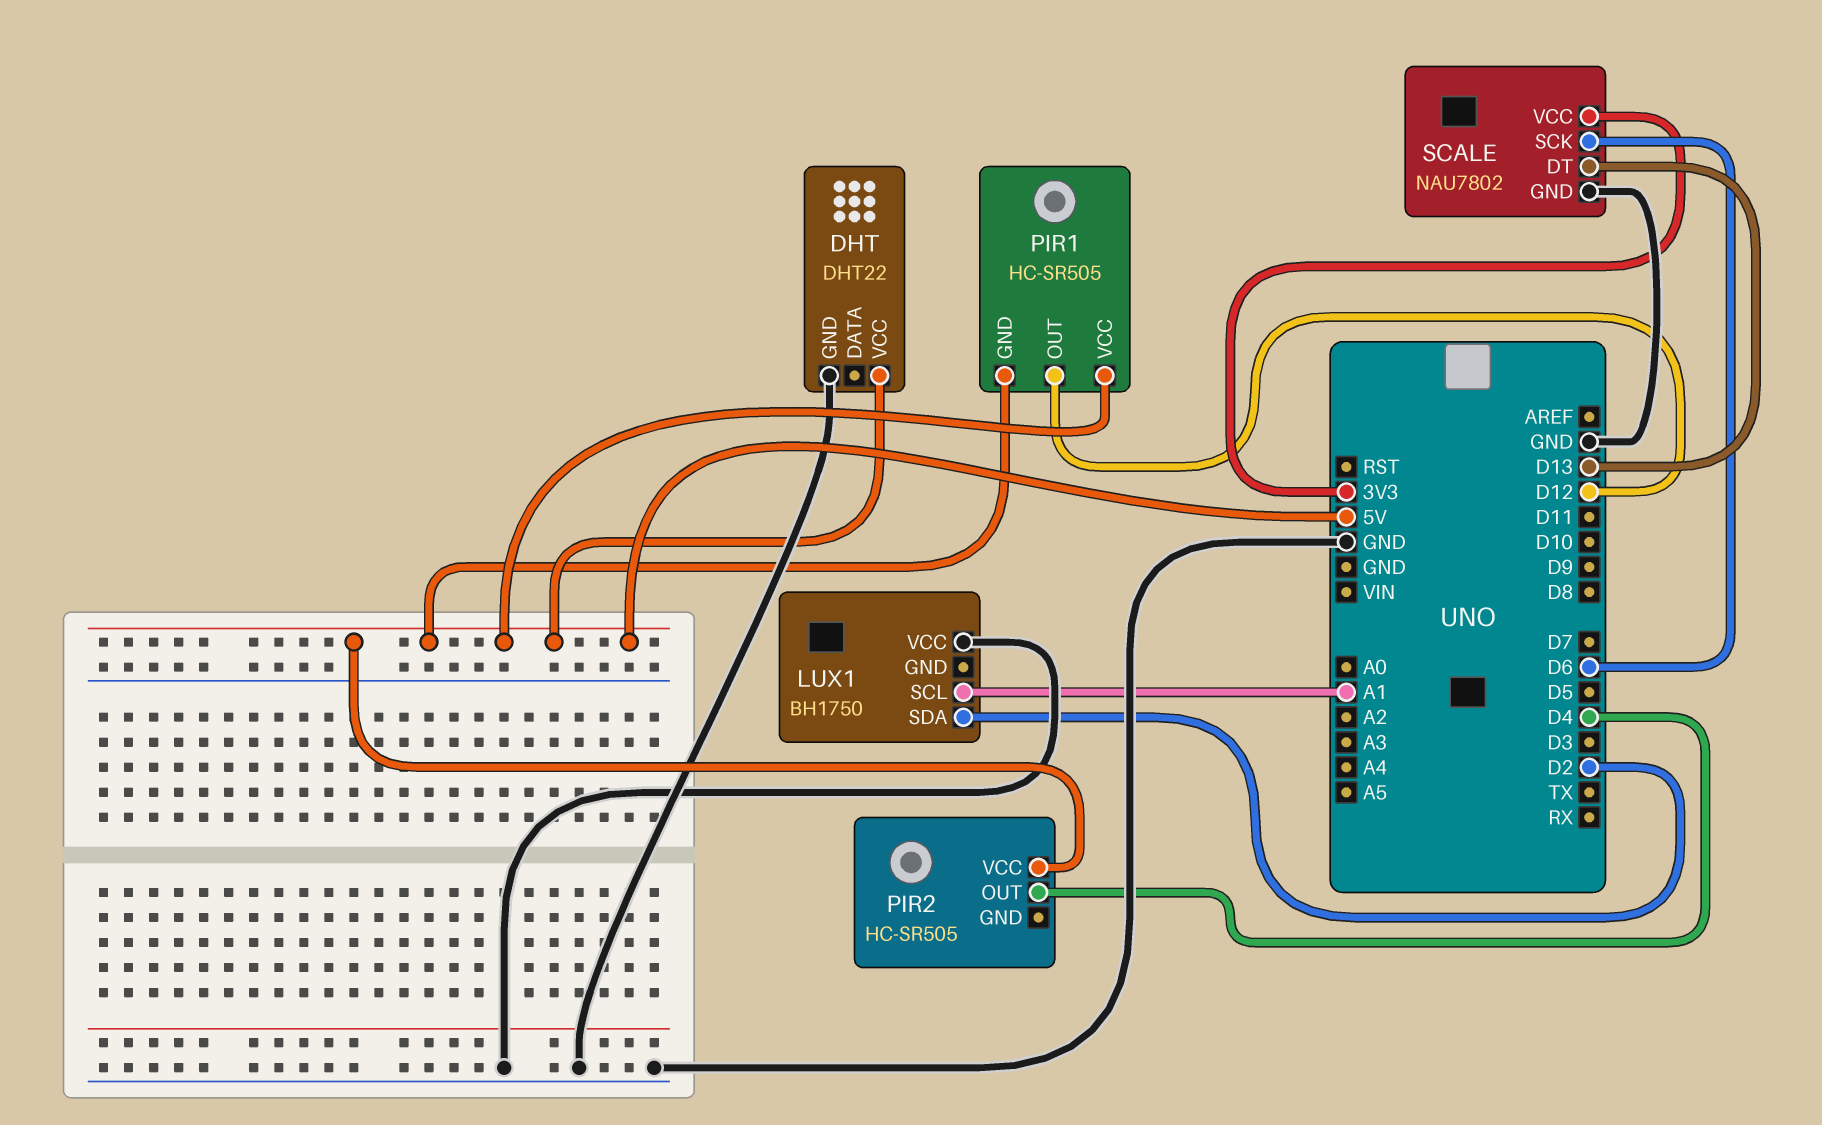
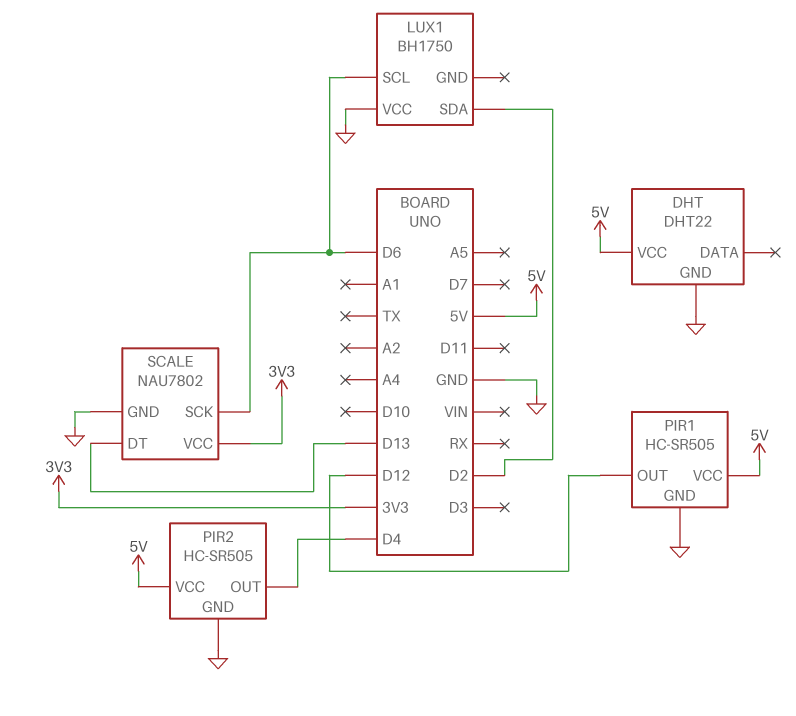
LUX1 pin SCL: A1 -> D6
PIR1 pin GND: 5V -> GND
PIR2 pin GND: none -> GND

